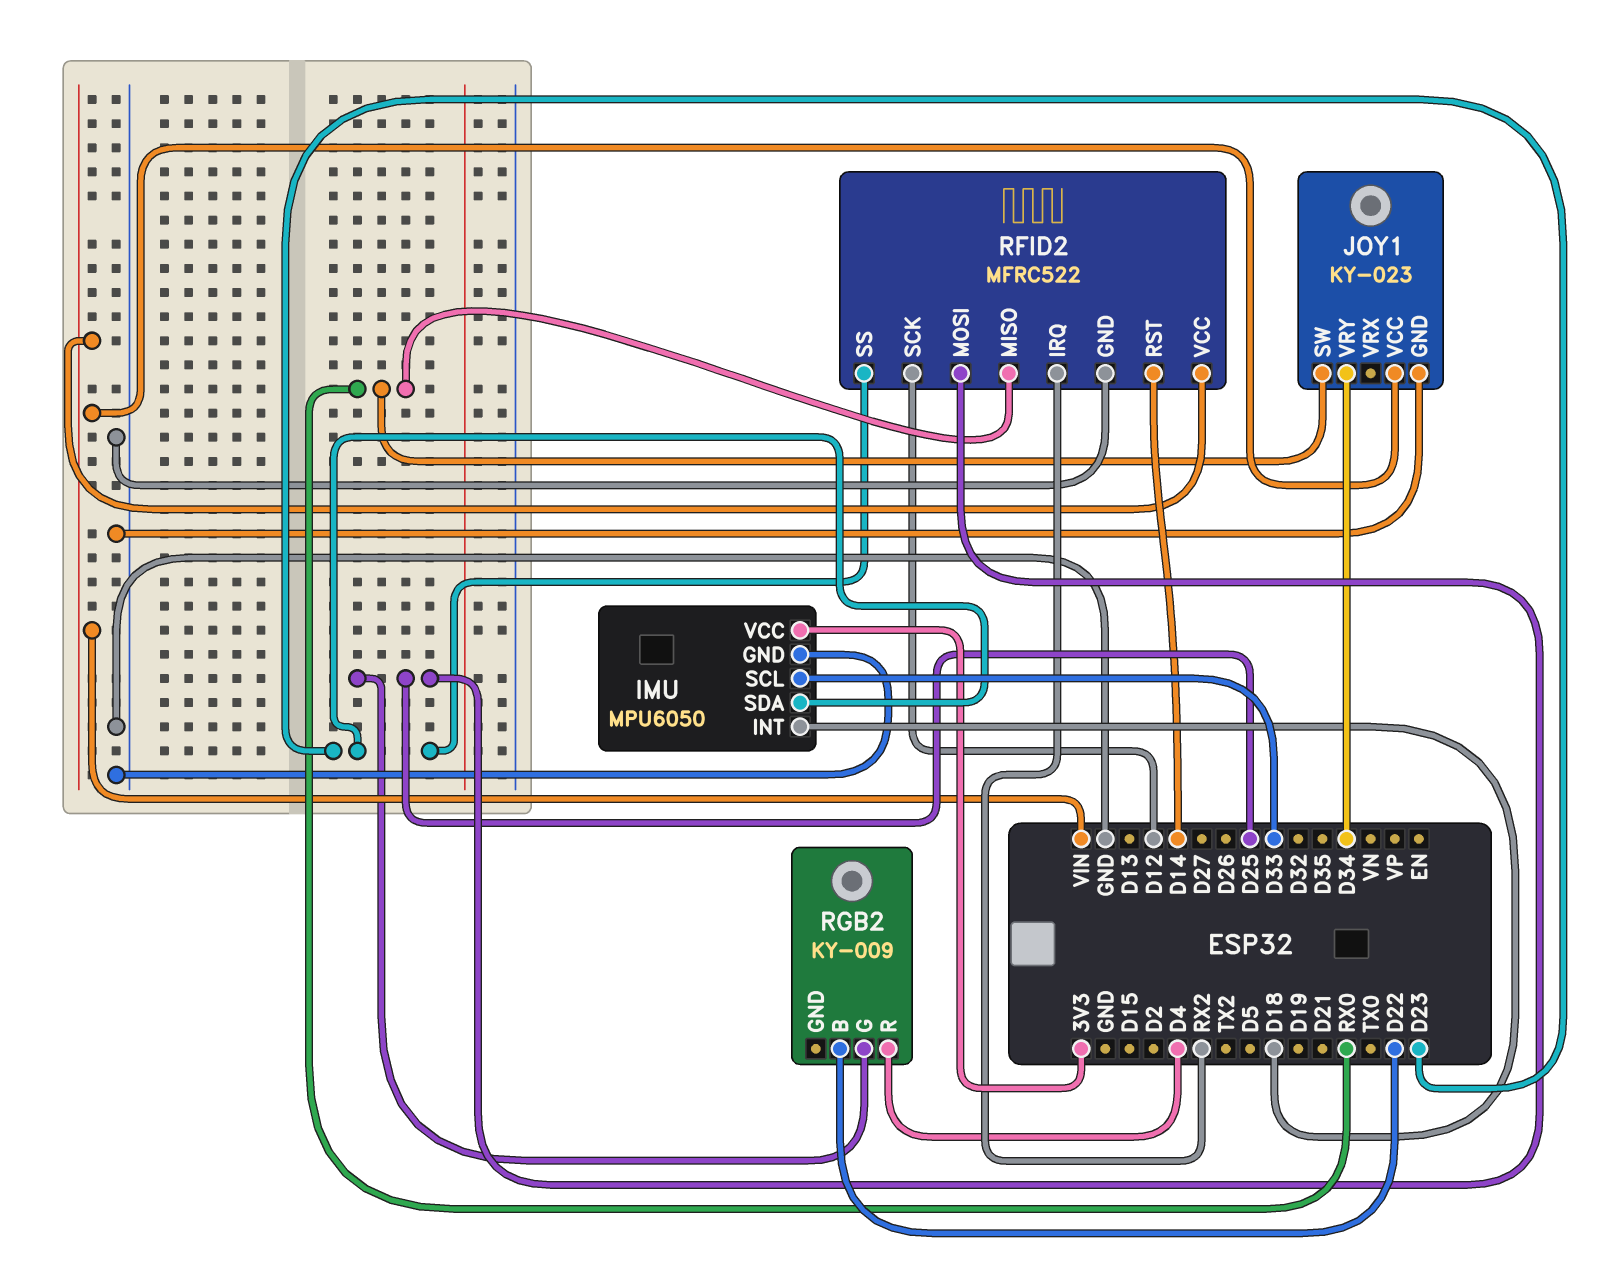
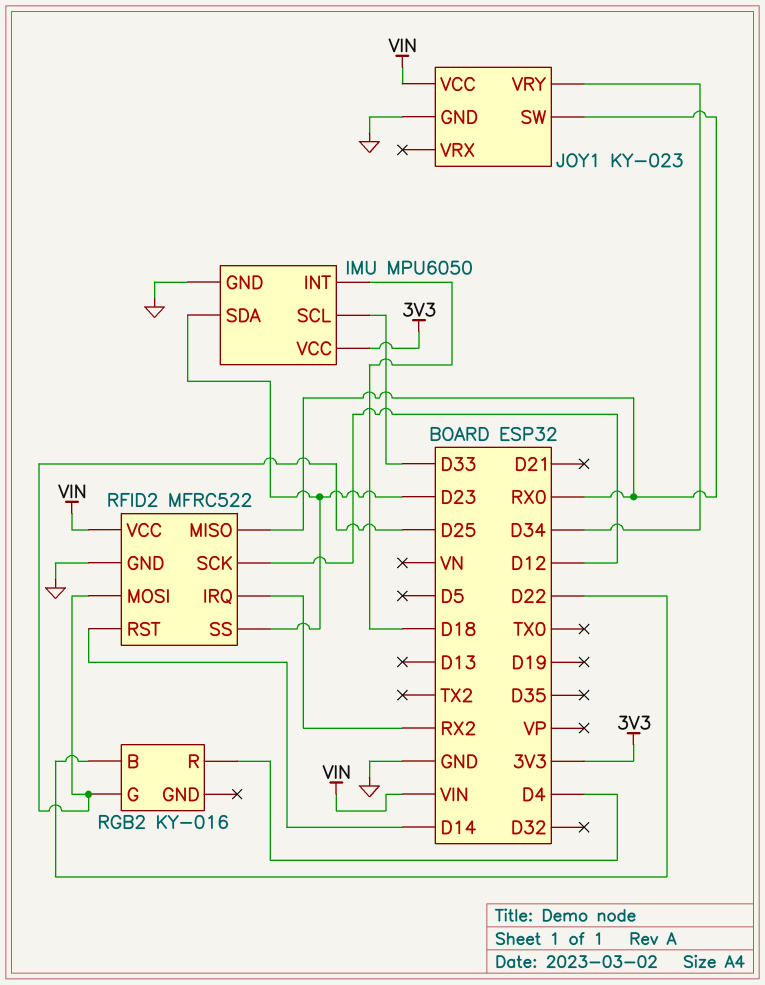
RGB2: KY-009 -> KY-016

